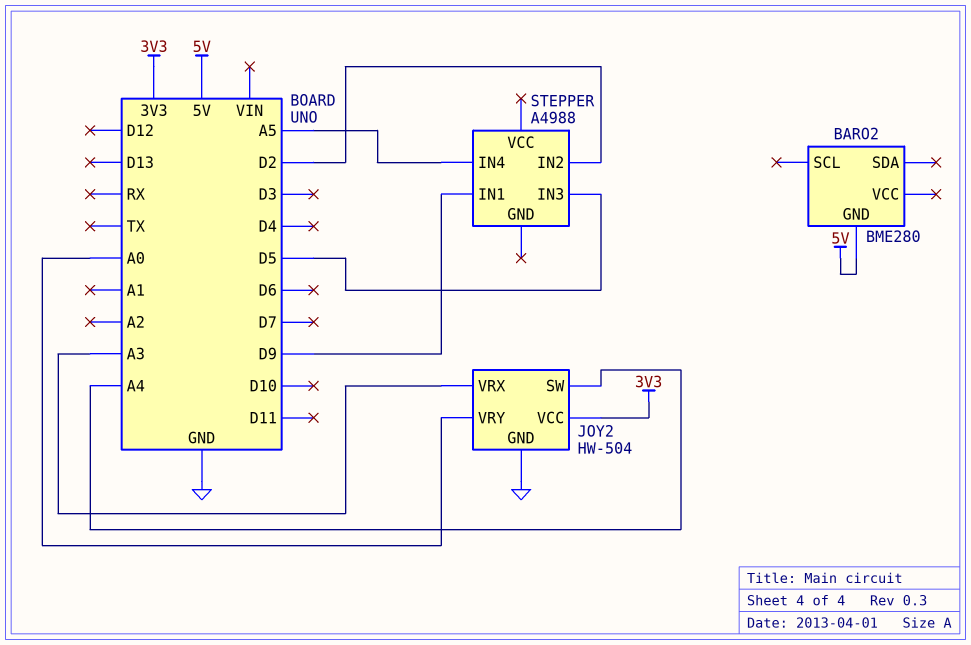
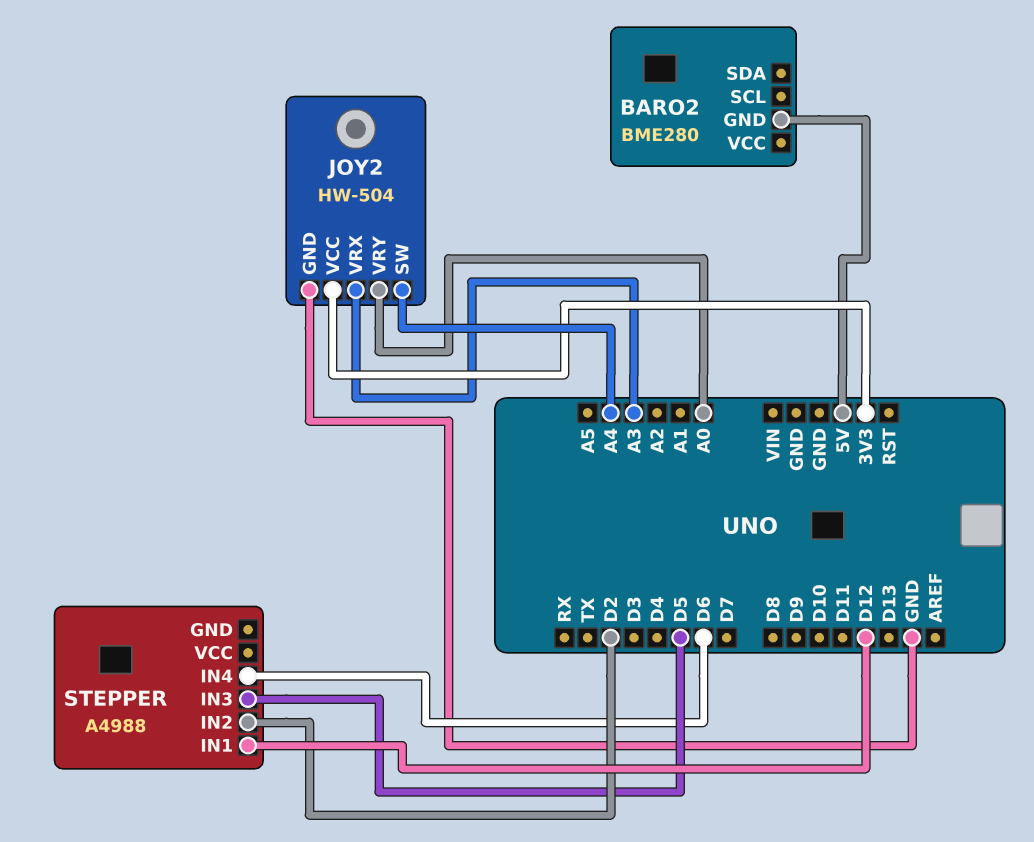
STEPPER pin IN1: D9 -> D12
STEPPER pin IN4: A5 -> D6

